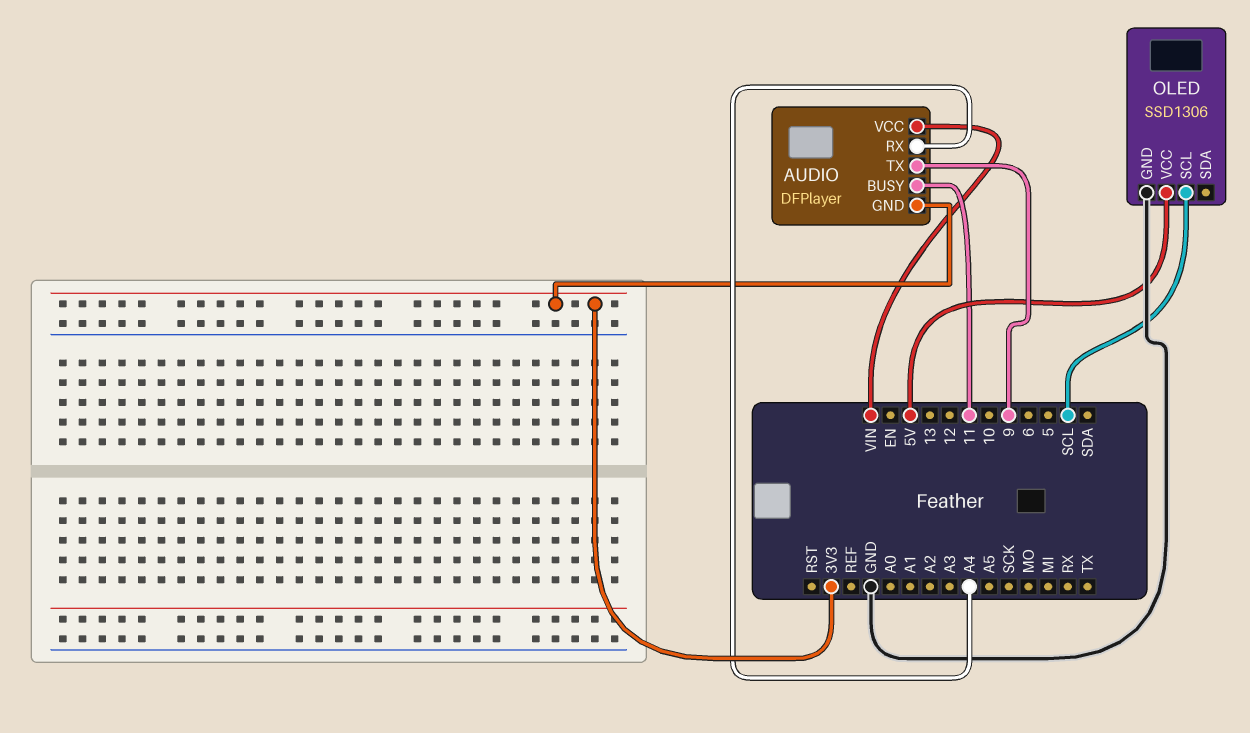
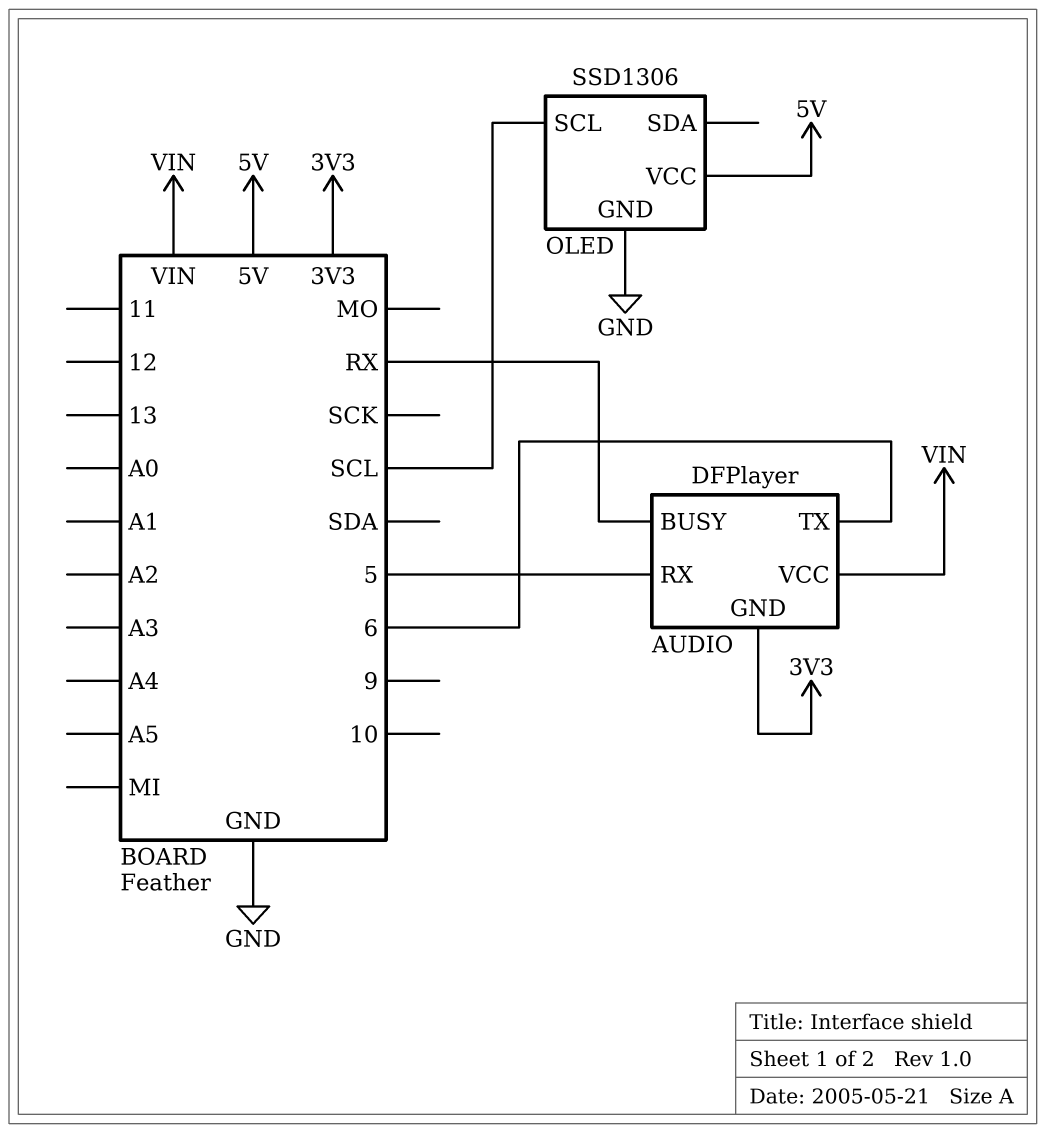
AUDIO pin BUSY: 11 -> RX
AUDIO pin RX: A4 -> 5
AUDIO pin TX: 9 -> 6

